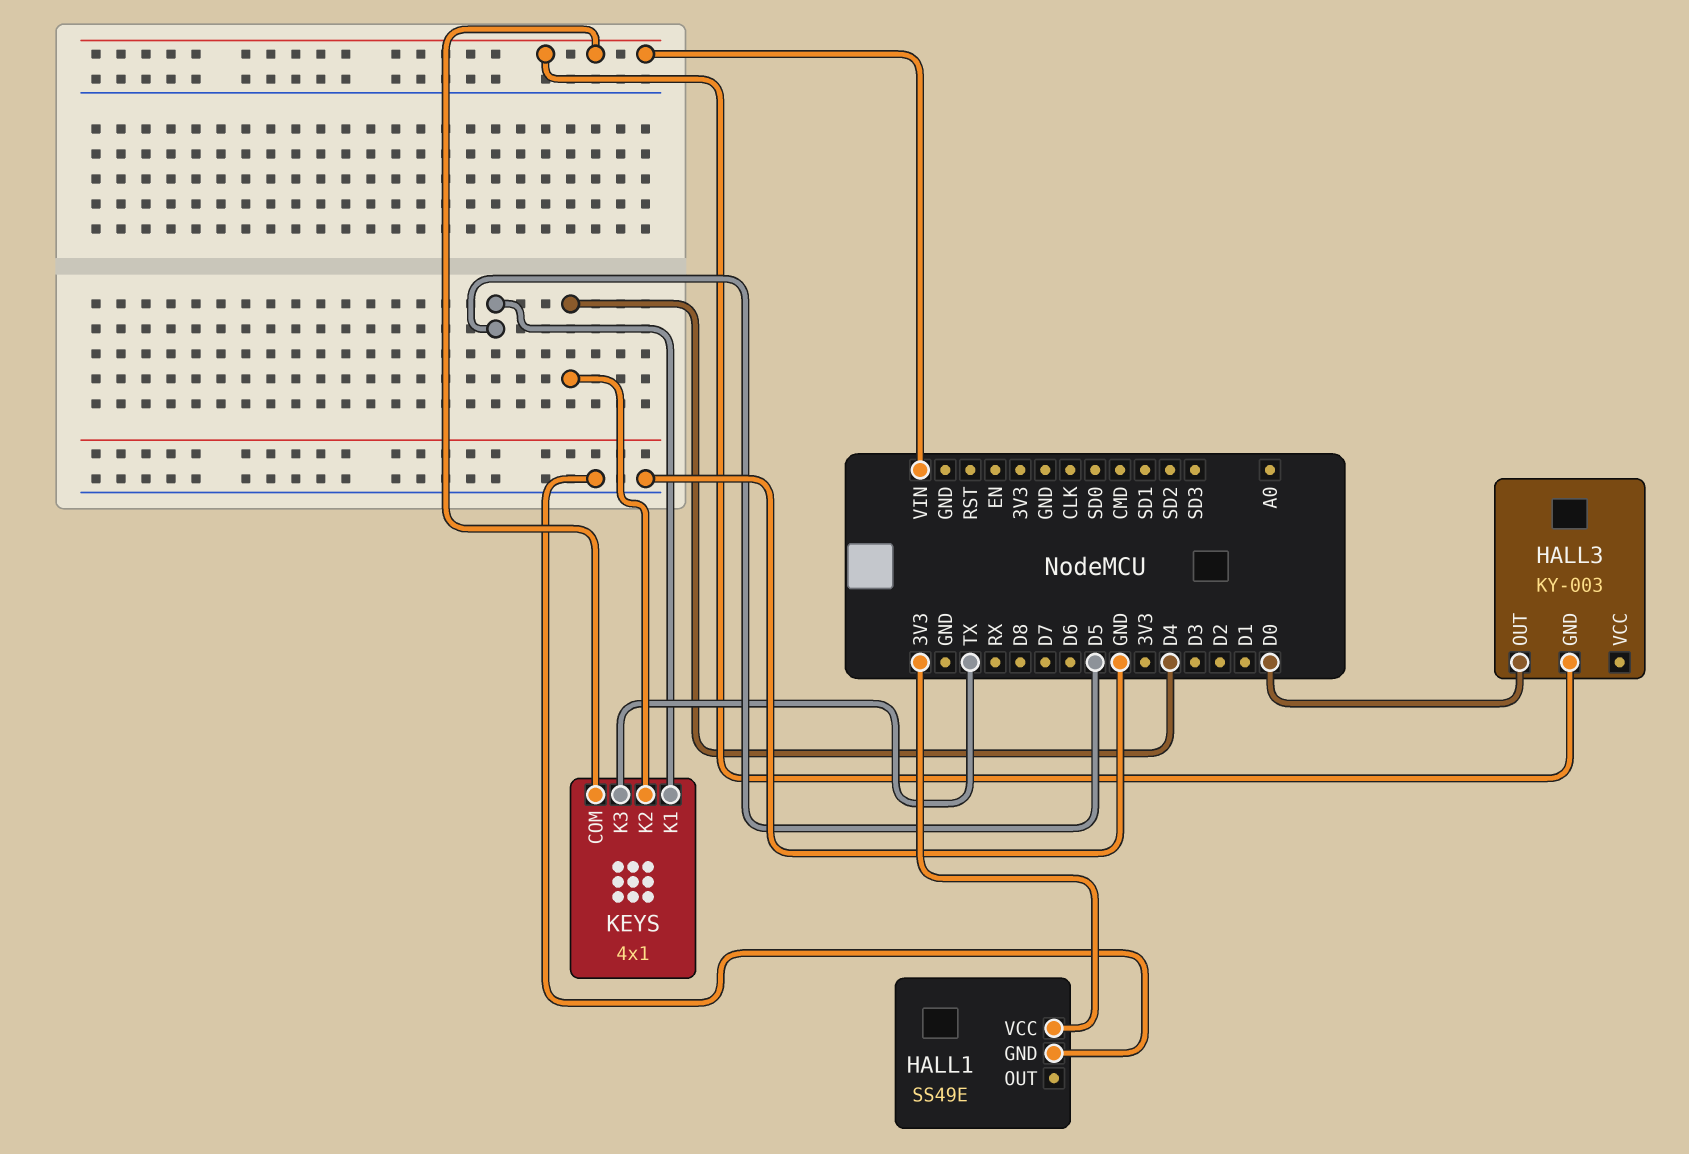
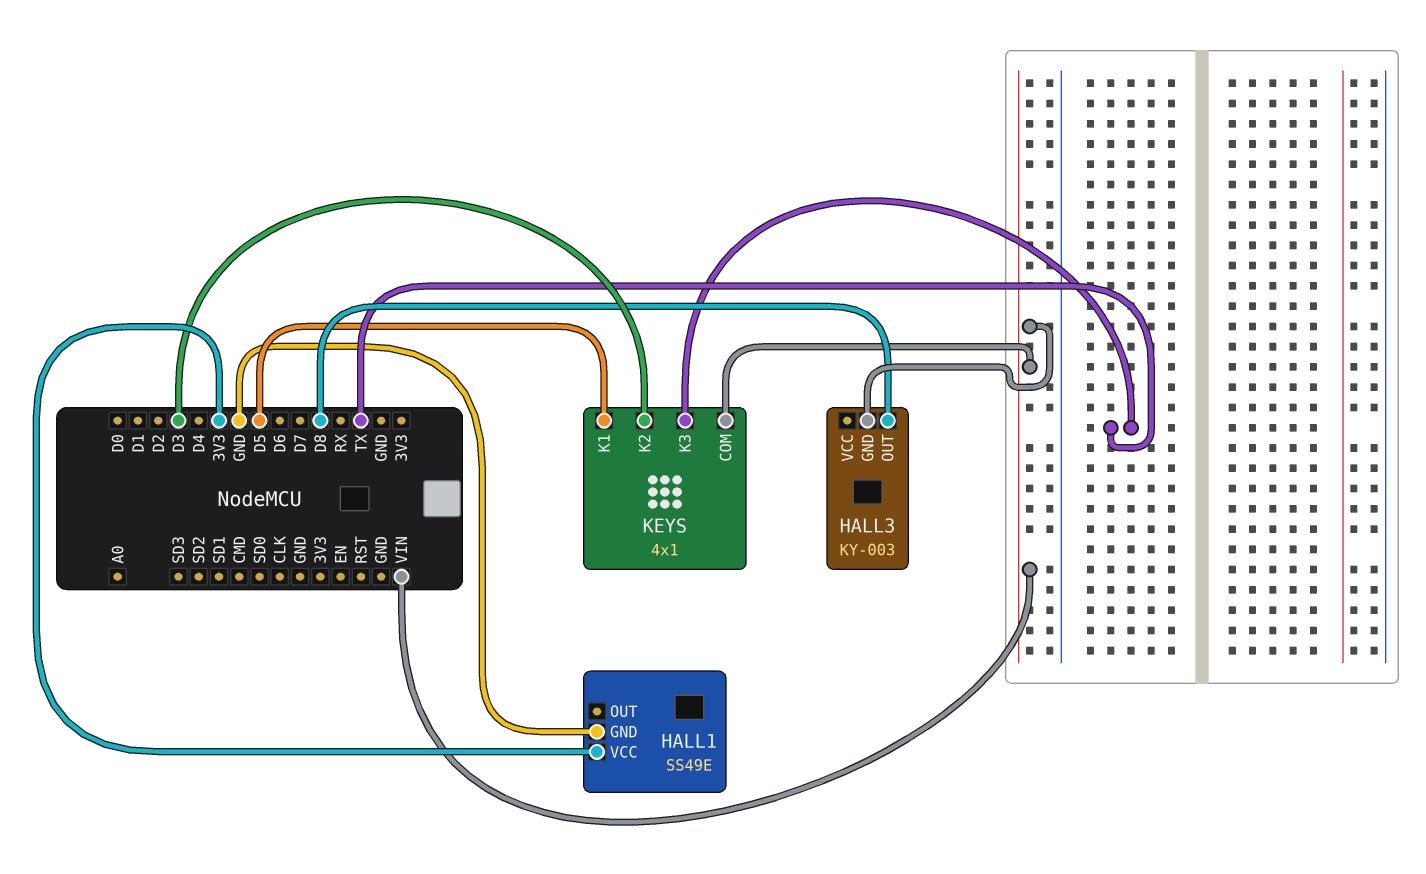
HALL3 pin OUT: D0 -> D8
KEYS pin K2: D4 -> D3

